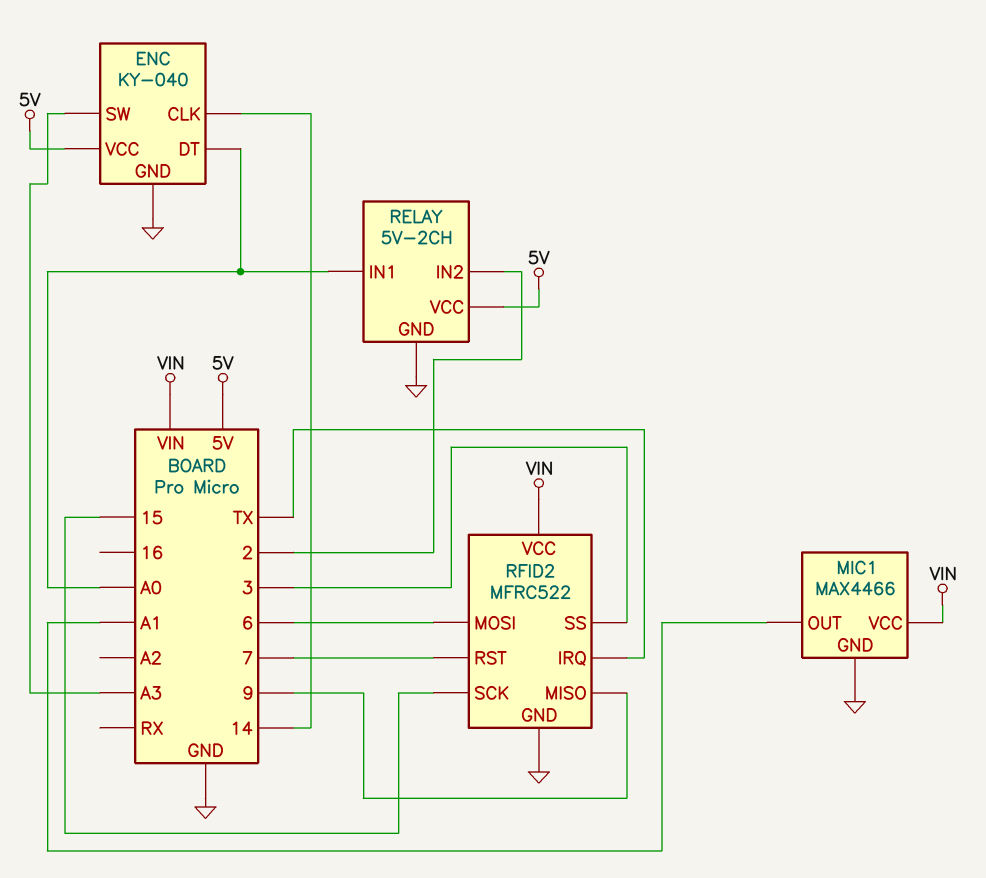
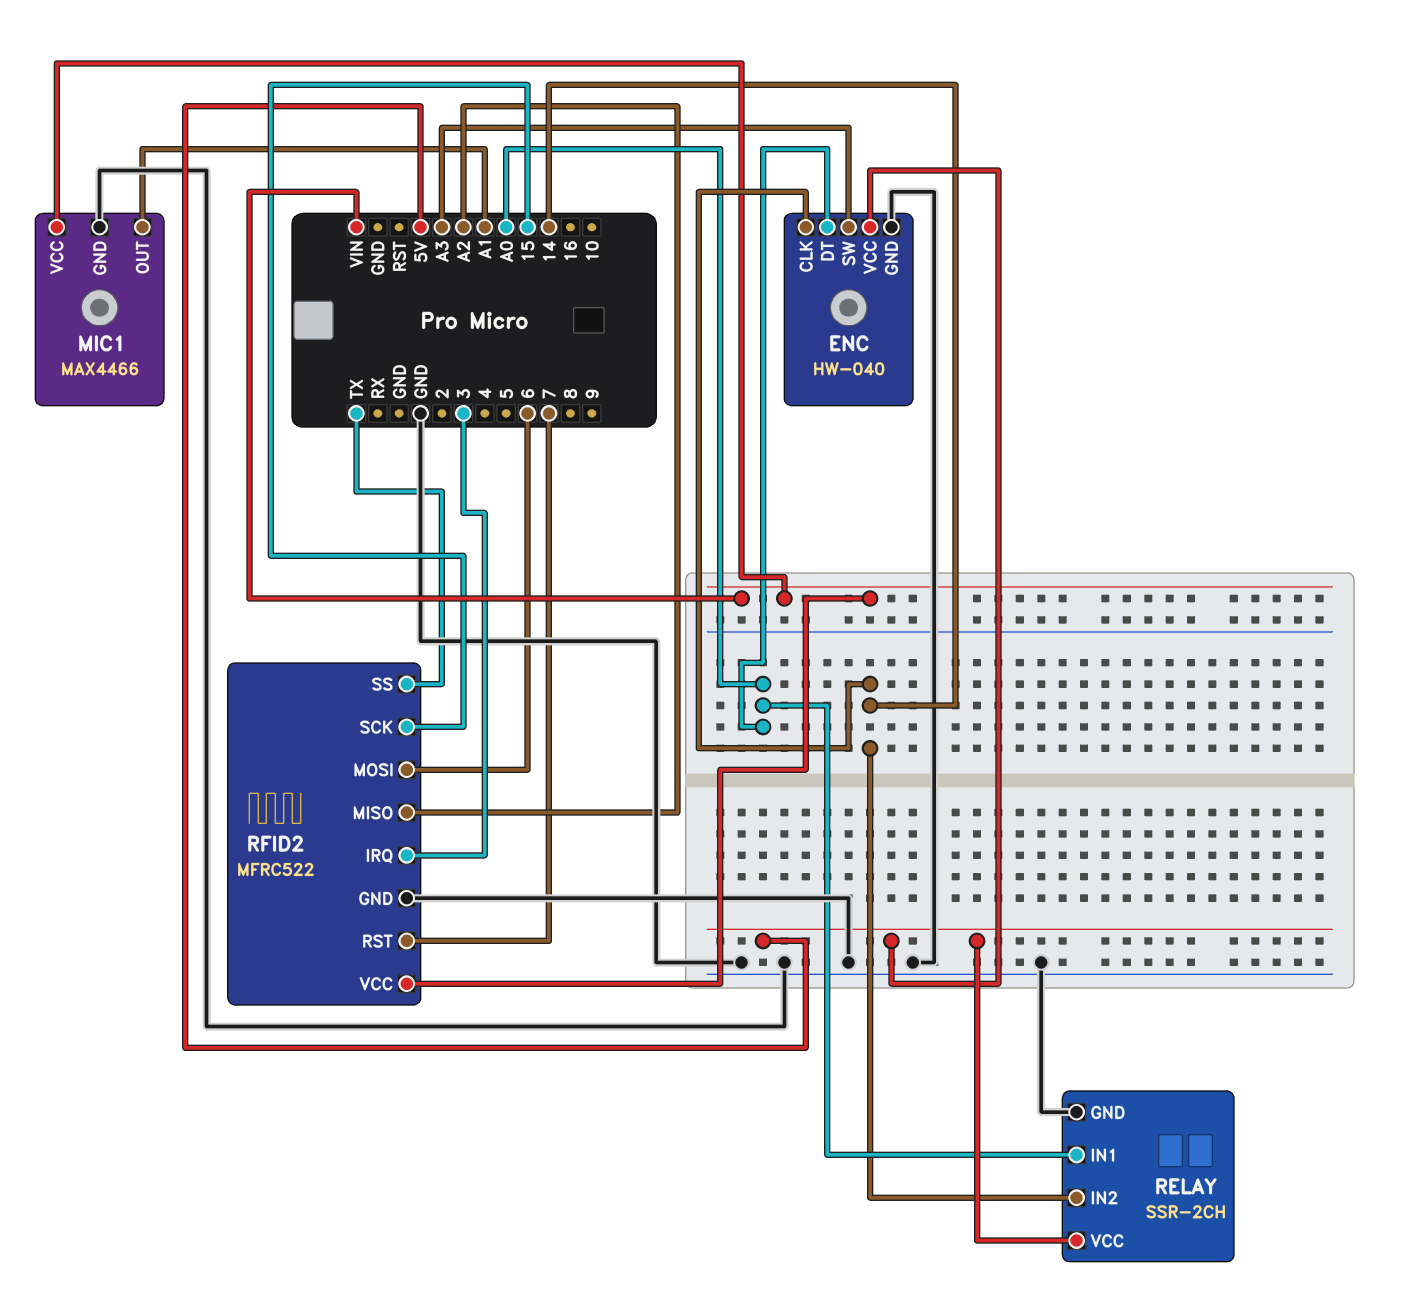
ENC: KY-040 -> HW-040
RELAY: 5V-2CH -> SSR-2CH
RELAY pin IN2: 2 -> 14
RFID2 pin IRQ: TX -> 3
RFID2 pin MISO: 9 -> A2
RFID2 pin SS: 3 -> TX

